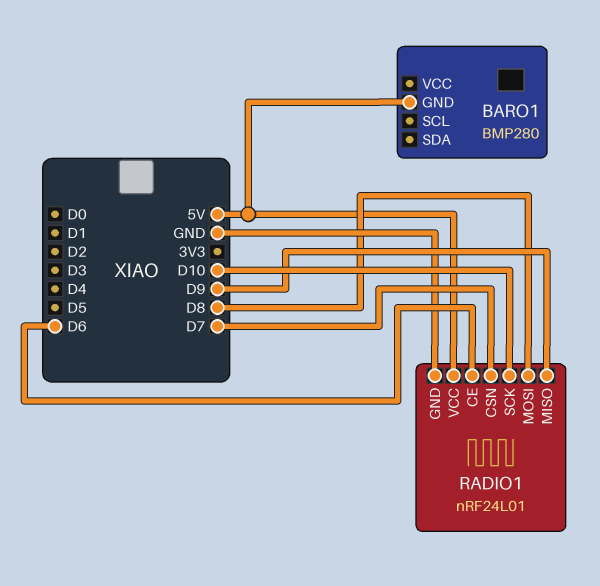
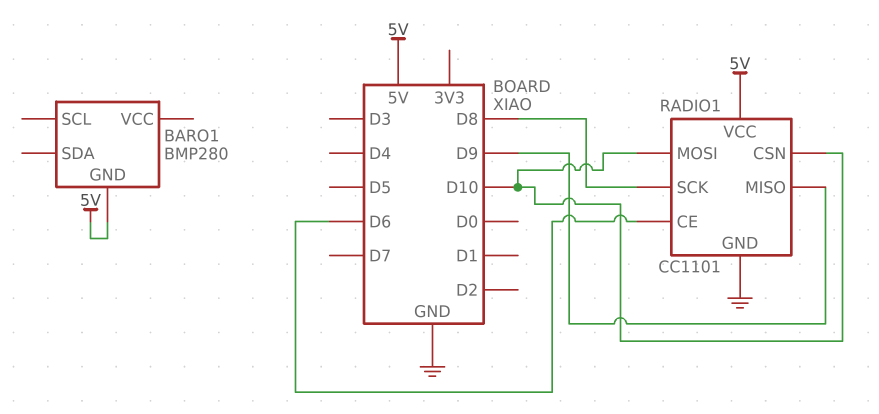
RADIO1: nRF24L01 -> CC1101
RADIO1 pin CSN: D7 -> D10
RADIO1 pin MOSI: D8 -> D10
RADIO1 pin SCK: D10 -> D8

